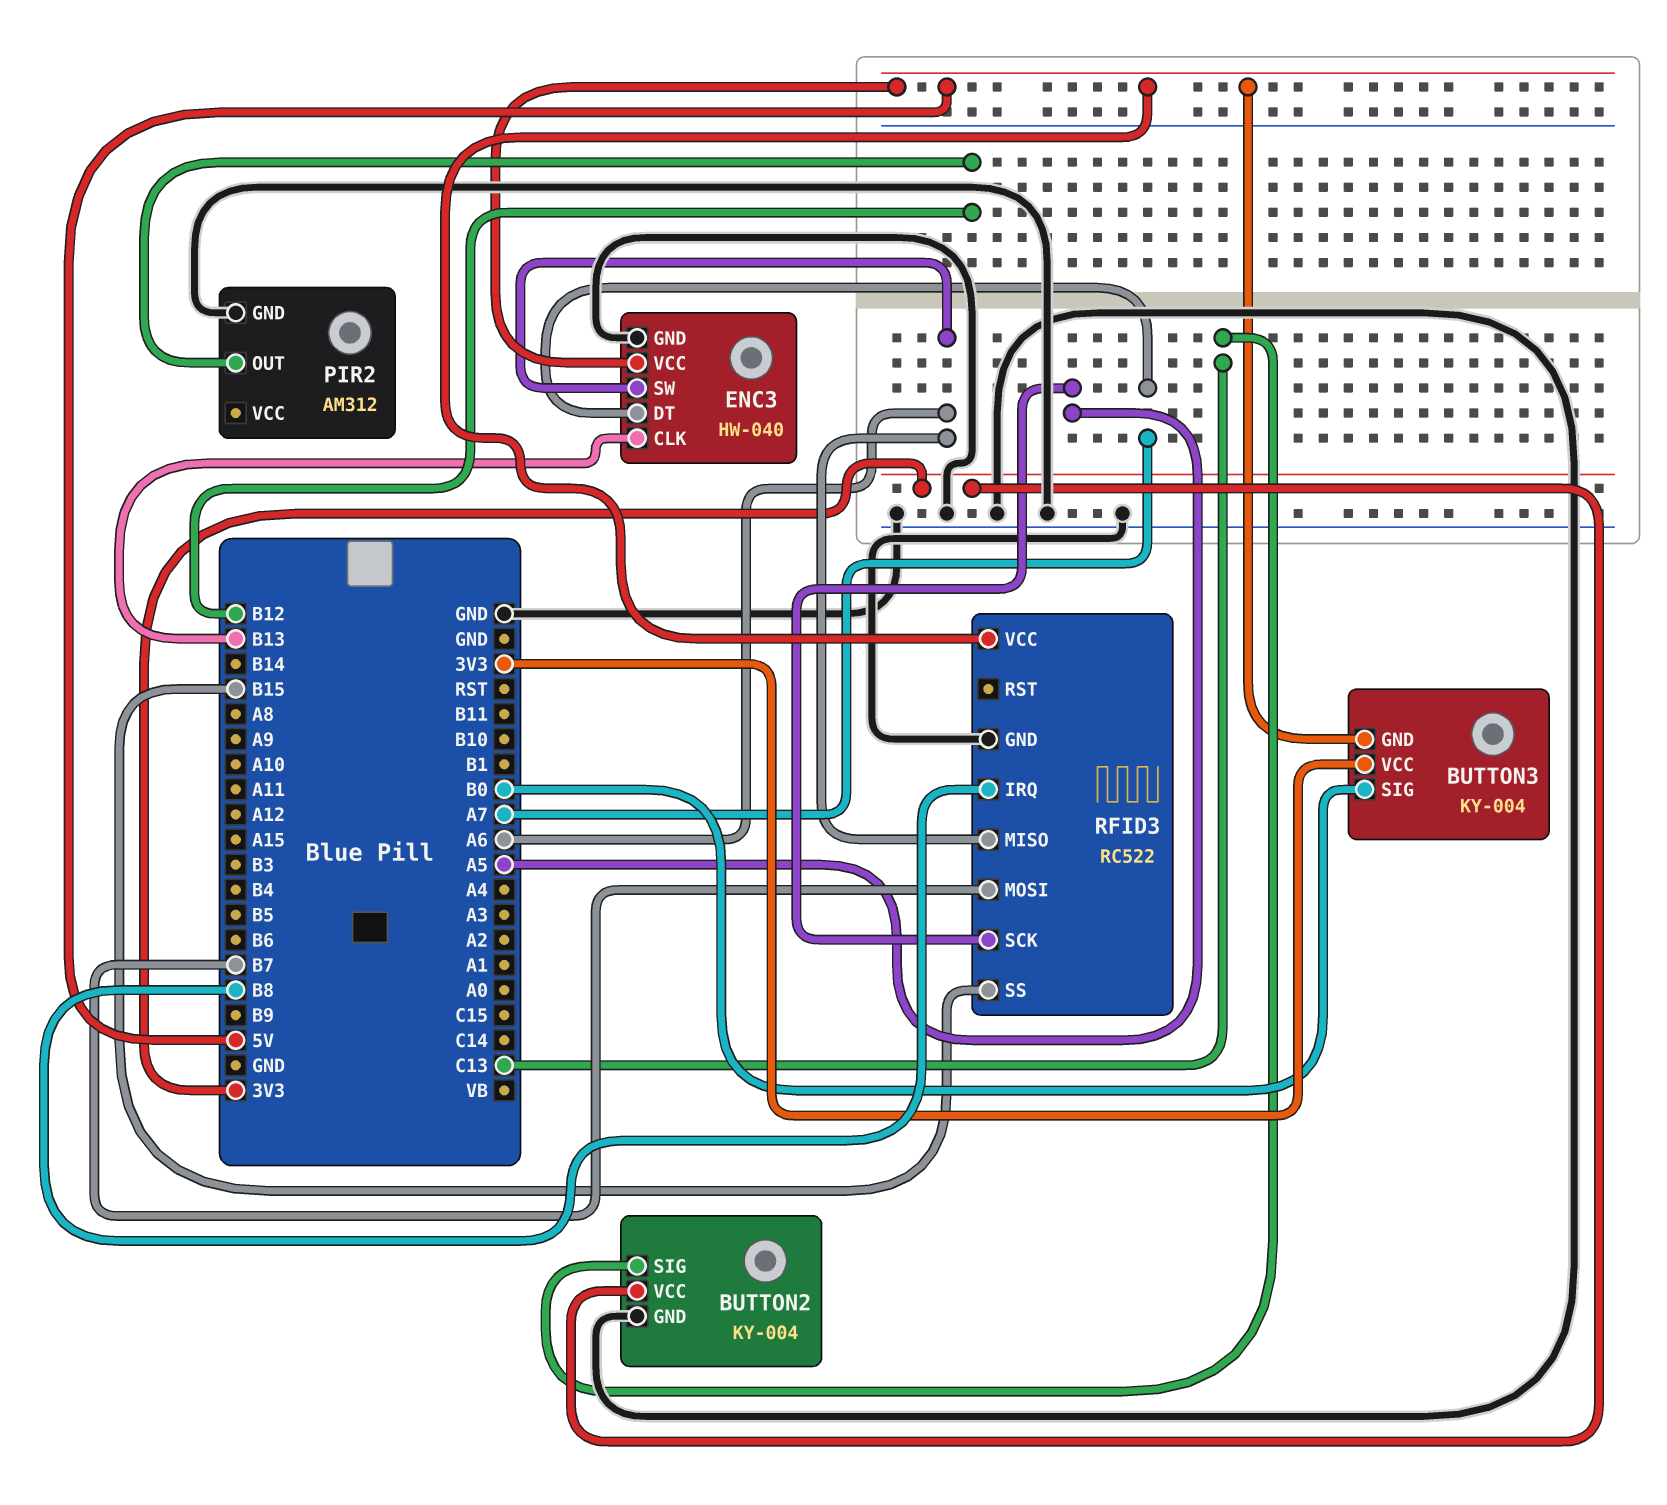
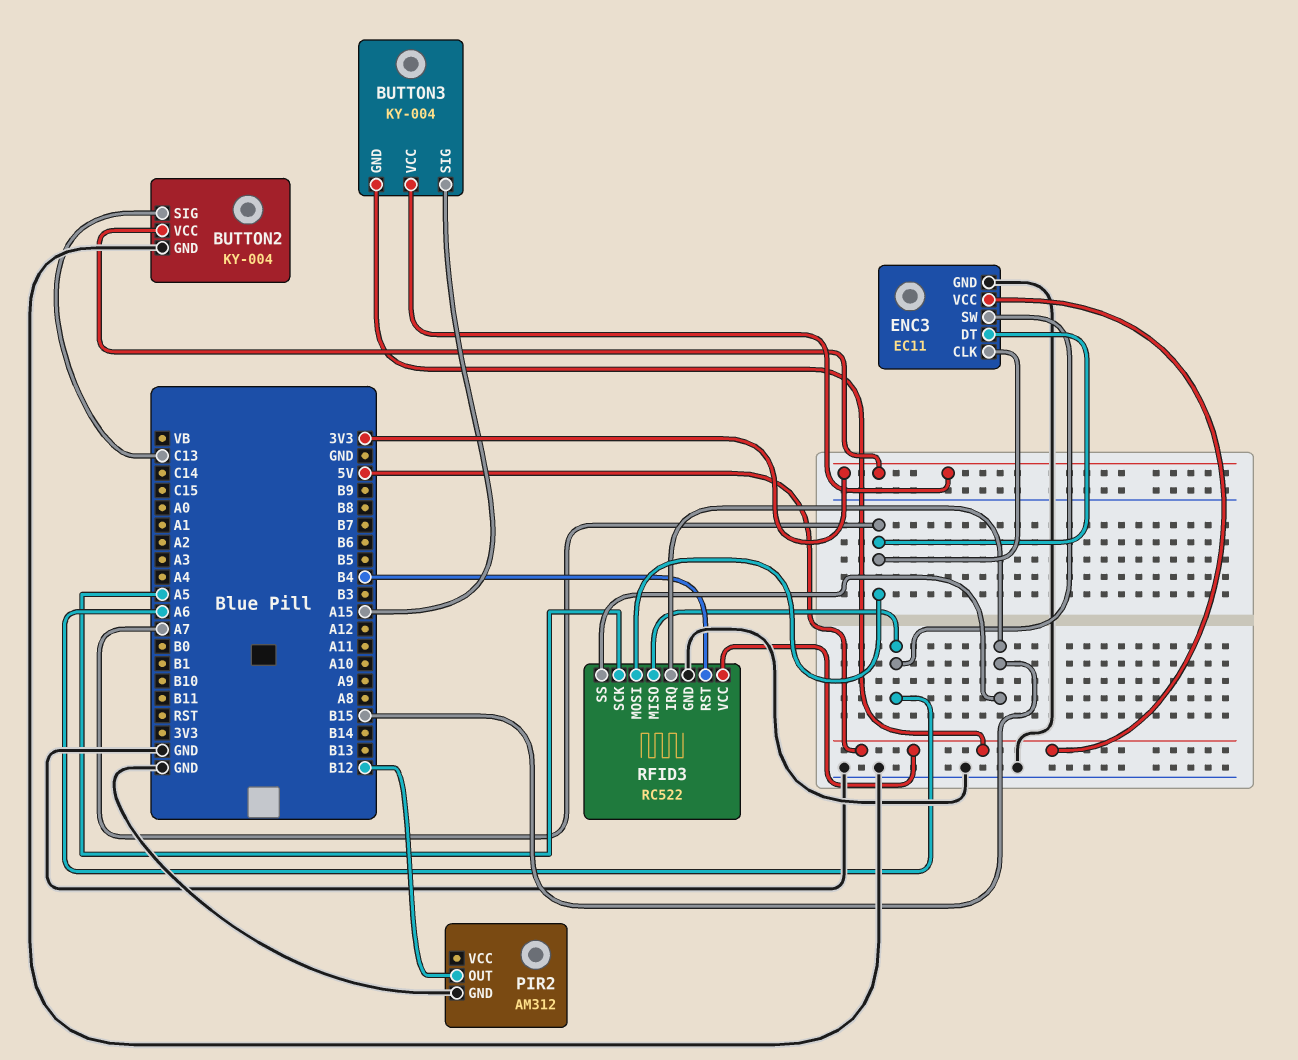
BUTTON3 pin SIG: B0 -> A15
ENC3: HW-040 -> EC11
ENC3 pin CLK: B13 -> A7
RFID3 pin IRQ: B8 -> B15
RFID3 pin MOSI: B7 -> A7
RFID3 pin RST: none -> B4

